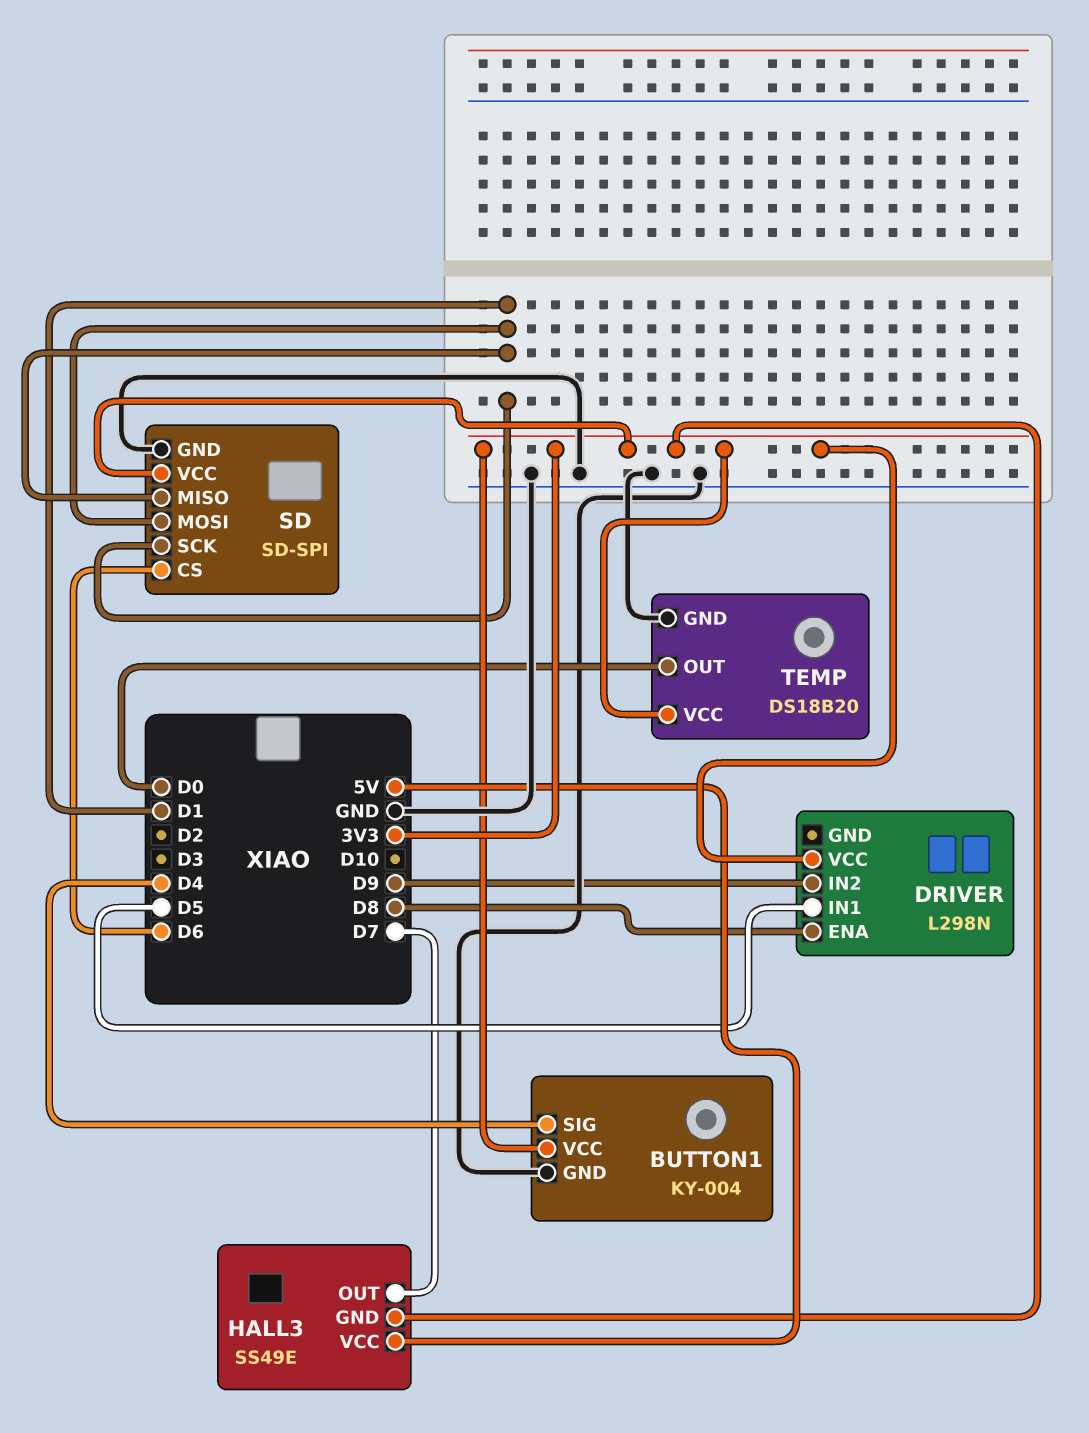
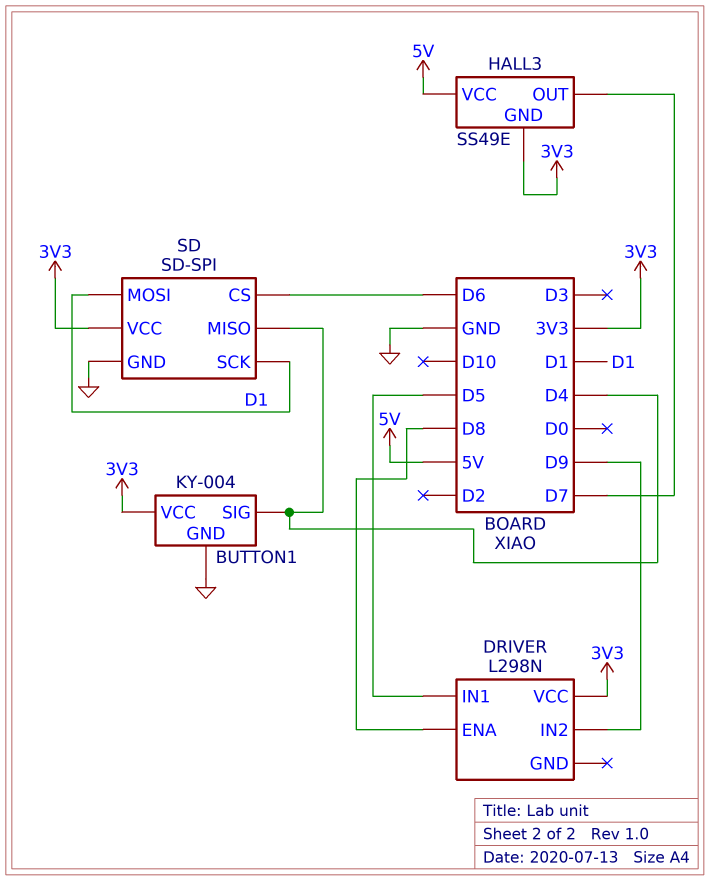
SD pin MISO: D1 -> D4
TEMP: DS18B20 -> none
TEMP pin GND: GND -> none
TEMP pin OUT: D0 -> none
TEMP pin VCC: 3V3 -> none

